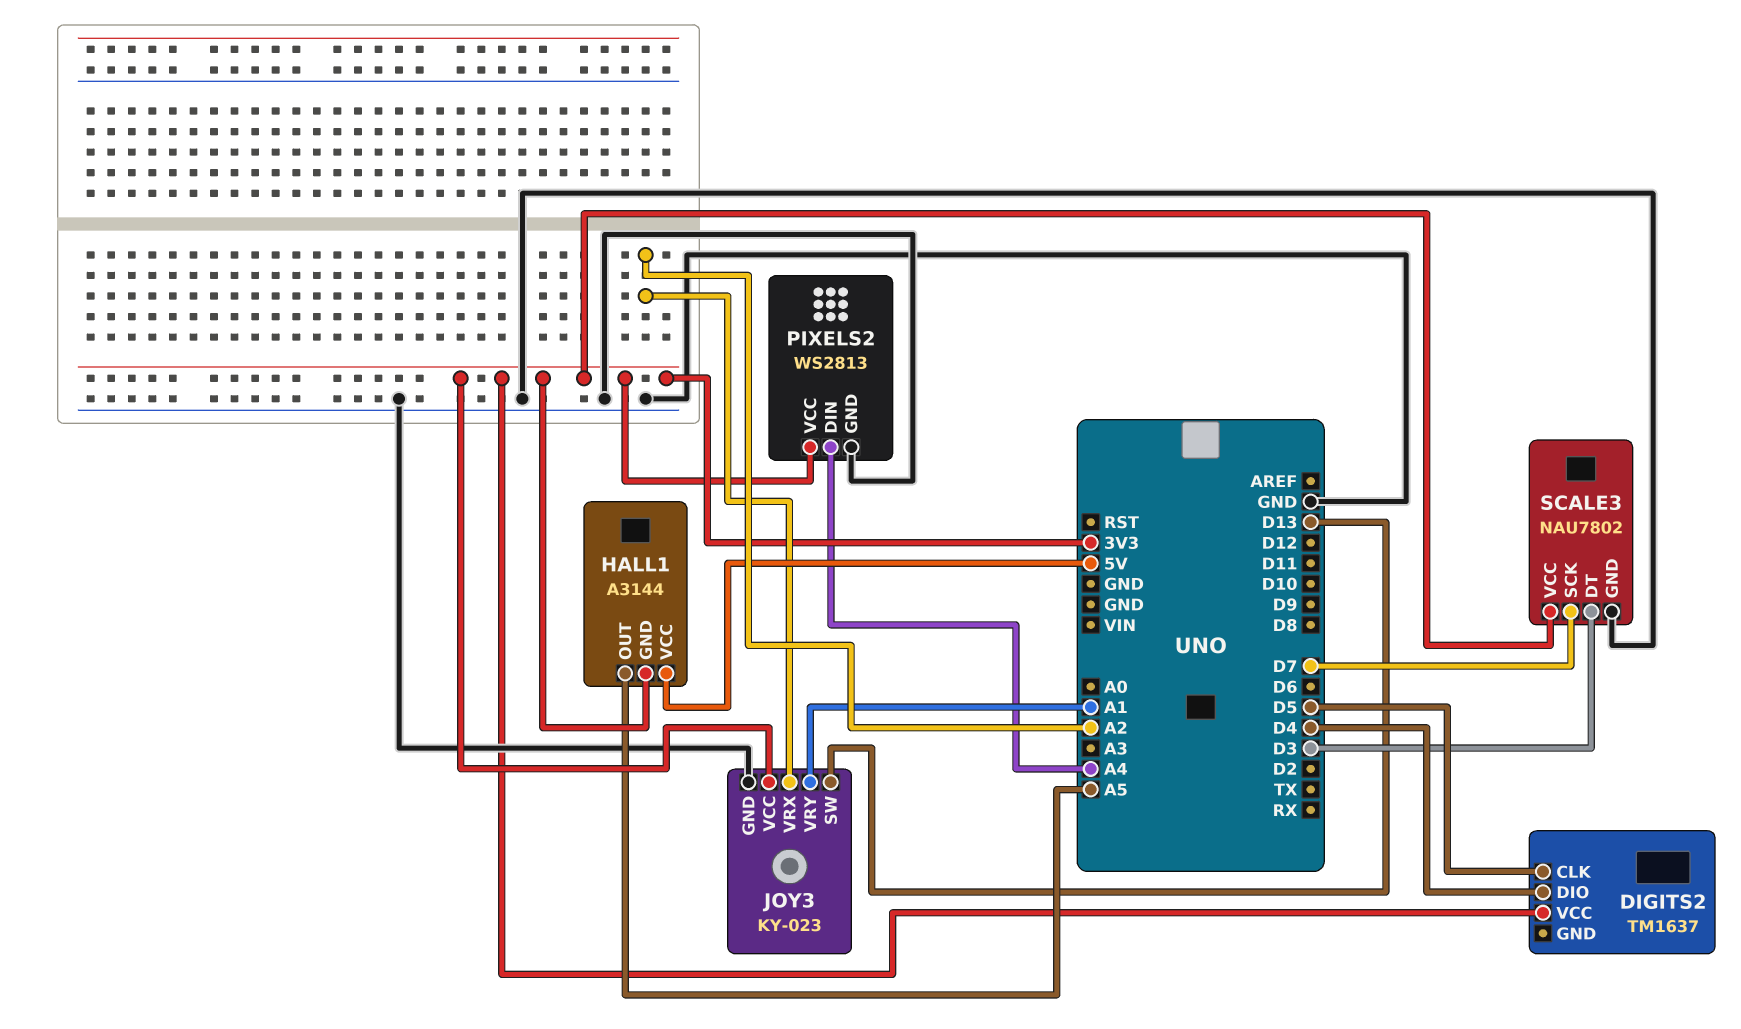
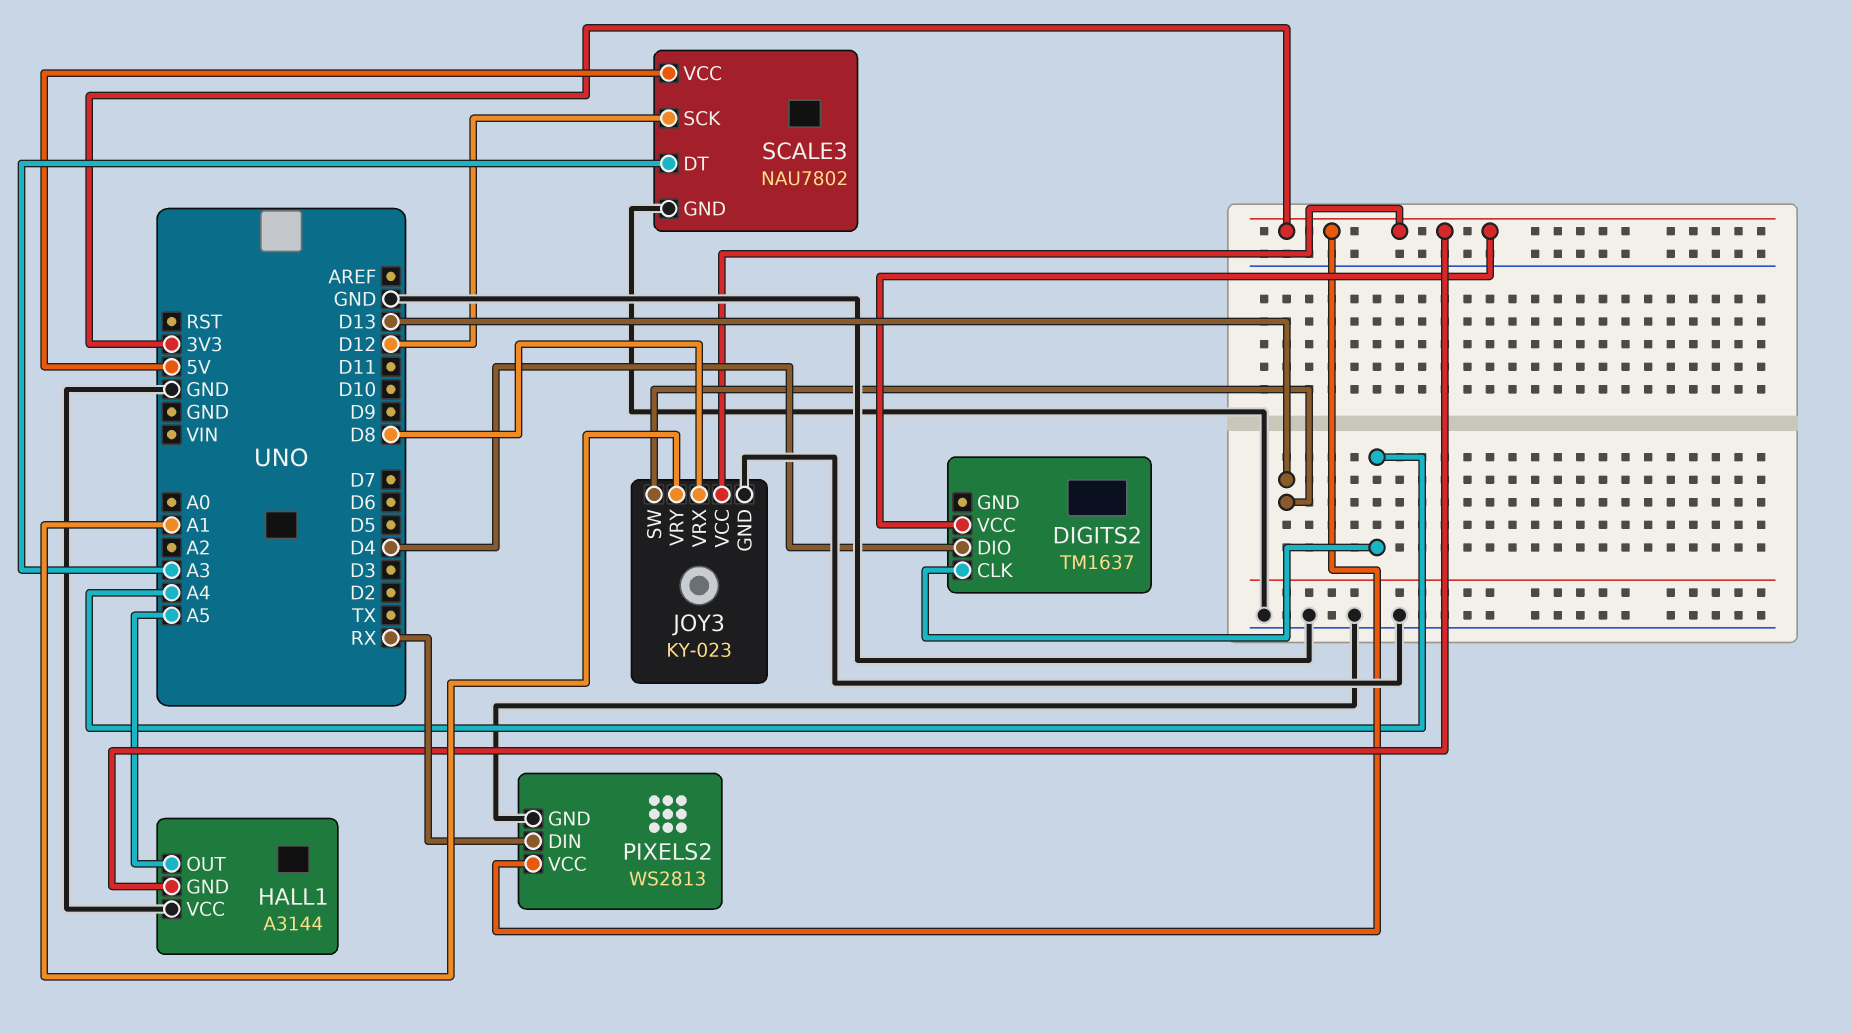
DIGITS2 pin CLK: D5 -> A4
HALL1 pin VCC: 5V -> GND
JOY3 pin VRX: A2 -> D8
PIXELS2 pin DIN: A4 -> RX
SCALE3 pin DT: D3 -> A3
SCALE3 pin SCK: D7 -> D12
SCALE3 pin VCC: 3V3 -> 5V

